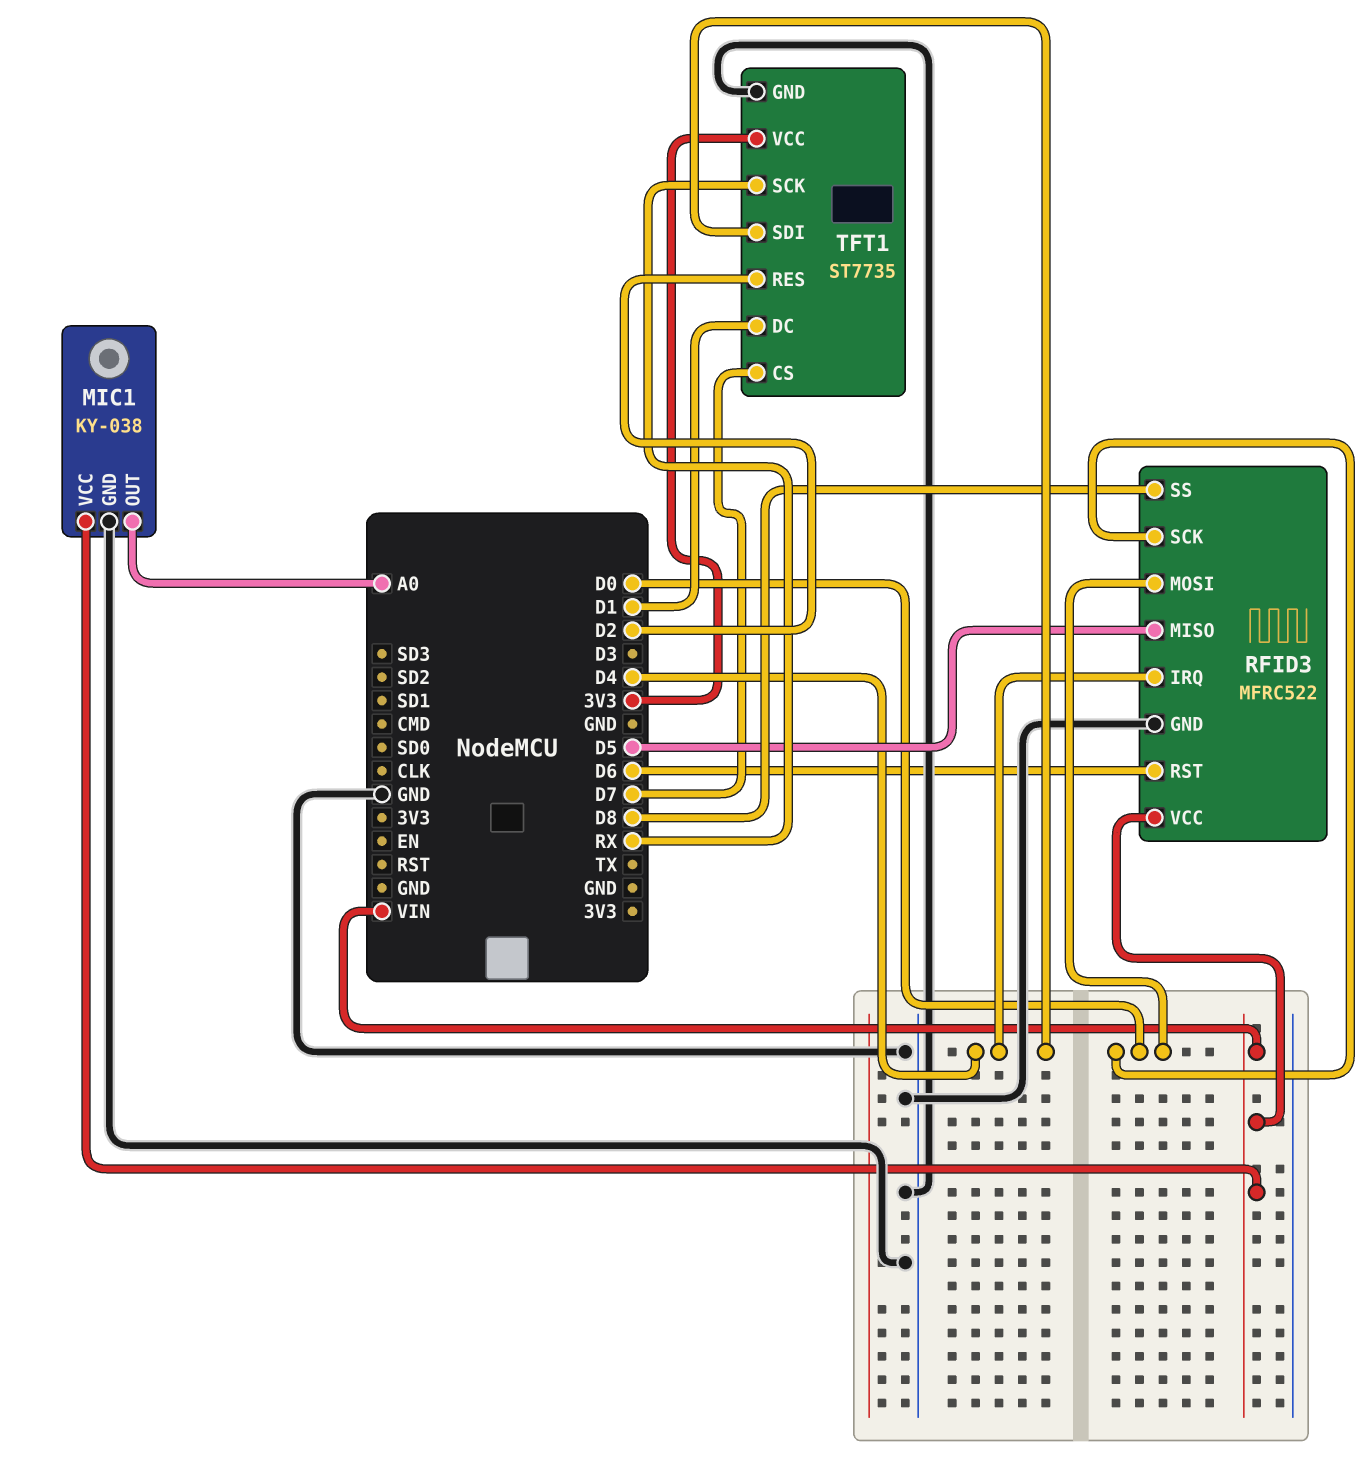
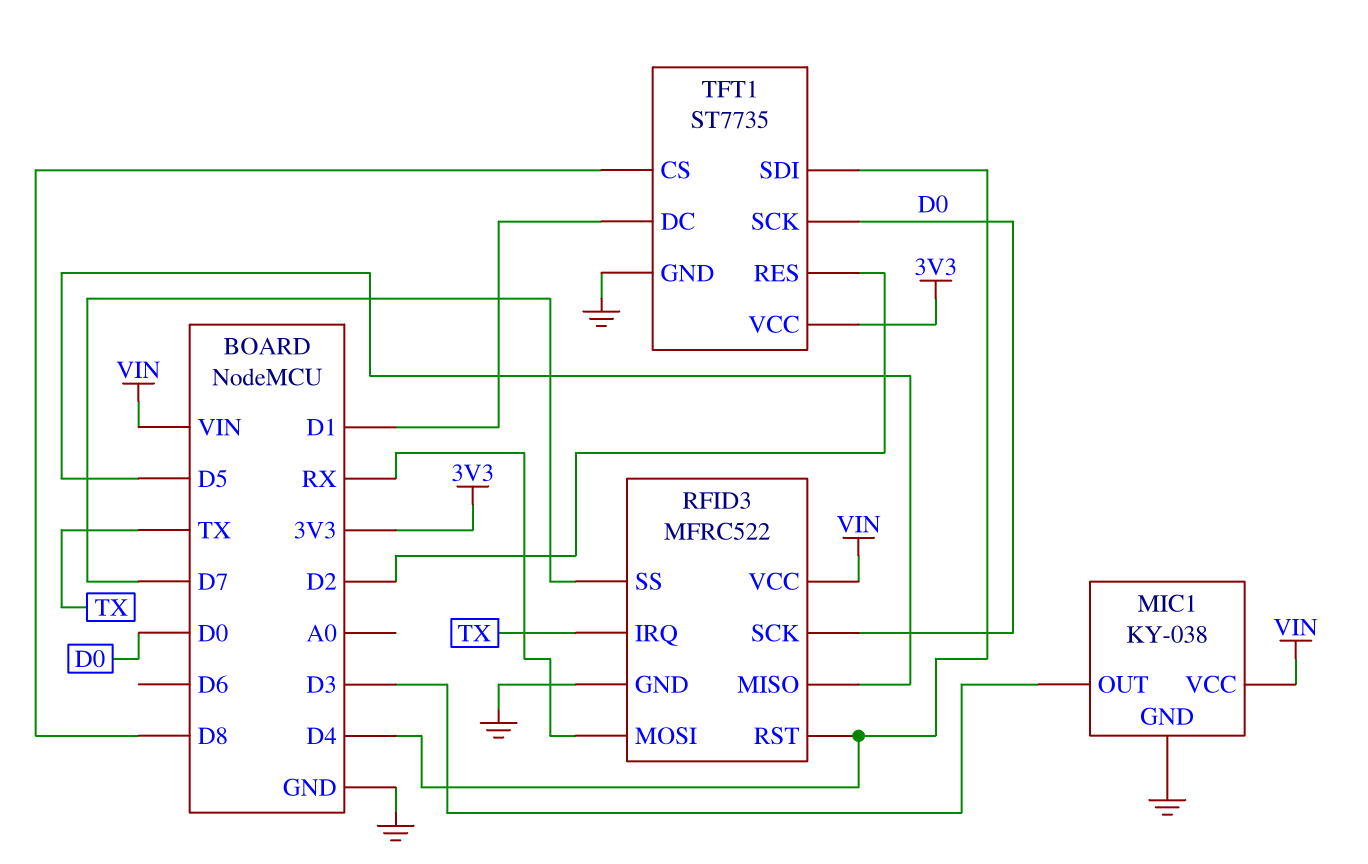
MIC1 pin OUT: A0 -> D3
RFID3 pin IRQ: D4 -> TX
RFID3 pin MOSI: D0 -> RX
RFID3 pin RST: D6 -> D4
RFID3 pin SS: D8 -> D7
TFT1 pin CS: D7 -> D8
TFT1 pin SCK: RX -> D0

